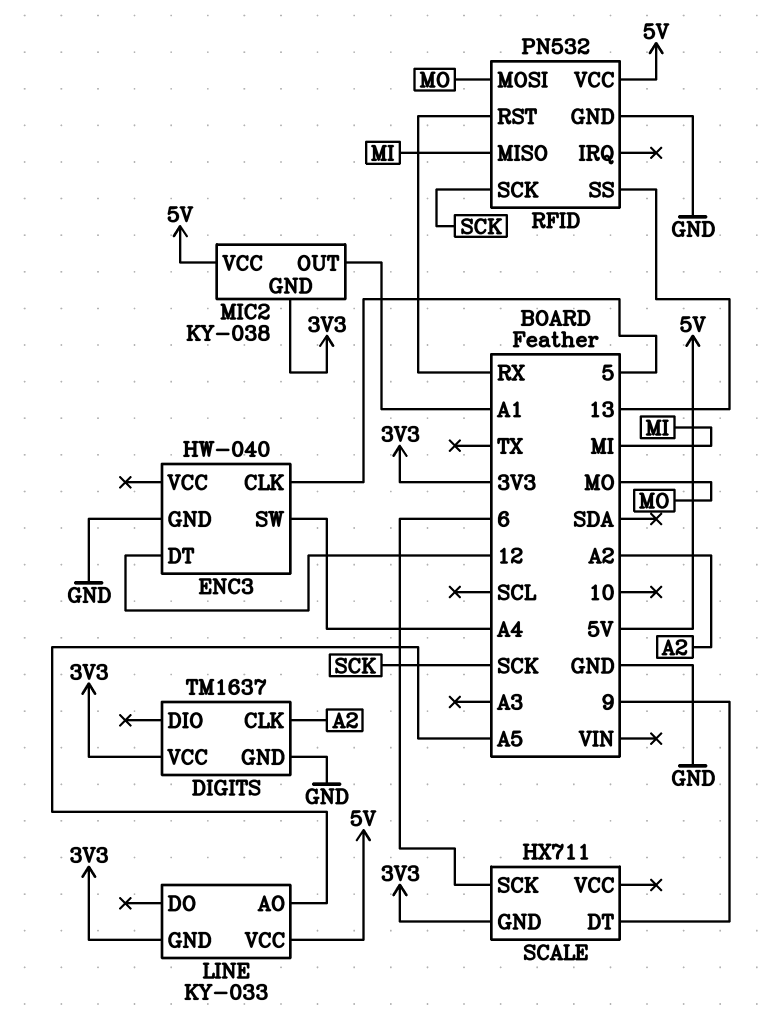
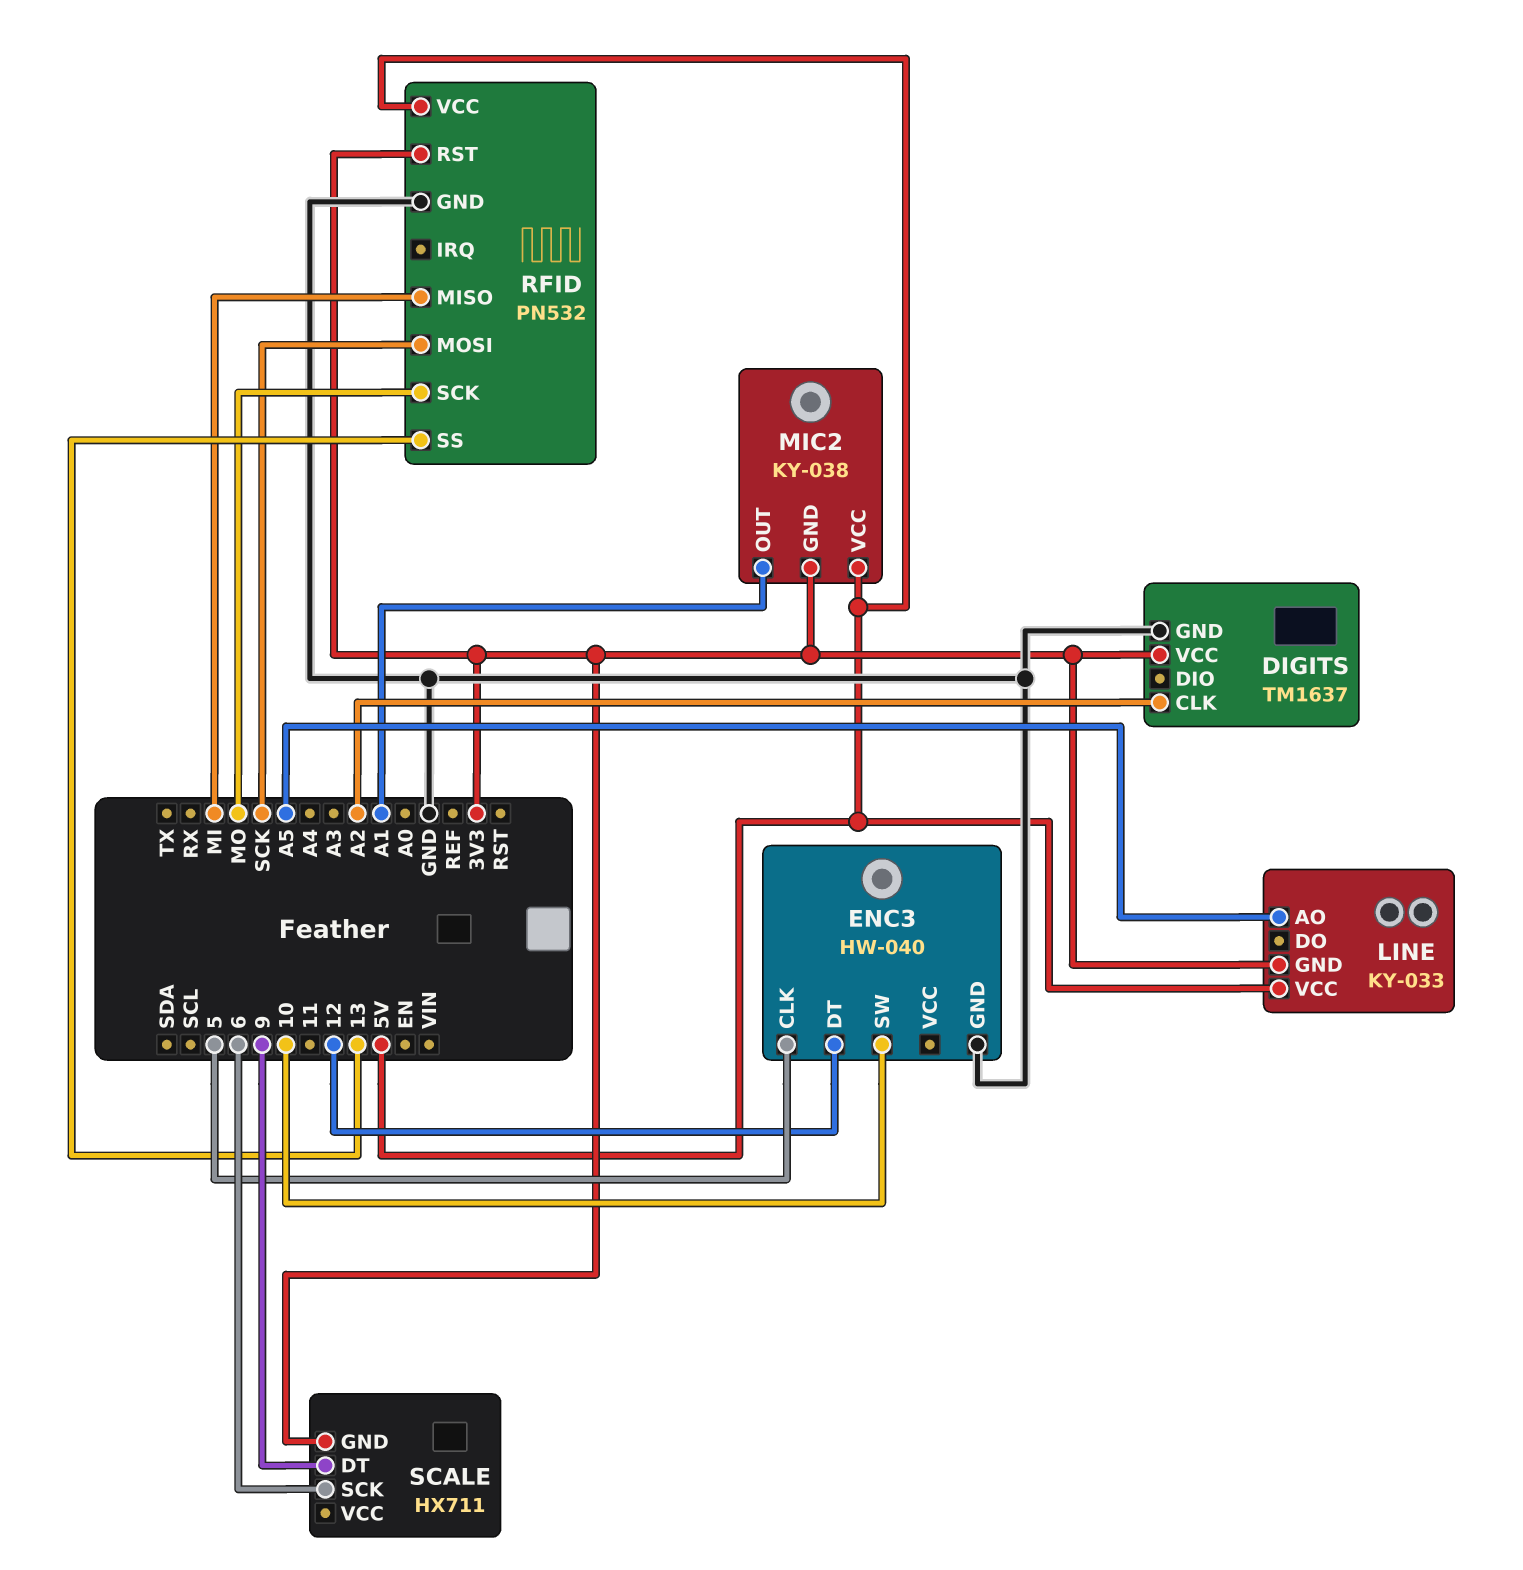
ENC3 pin SW: A4 -> 10
RFID pin MOSI: MO -> SCK
RFID pin RST: RX -> 3V3
RFID pin SCK: SCK -> MO

